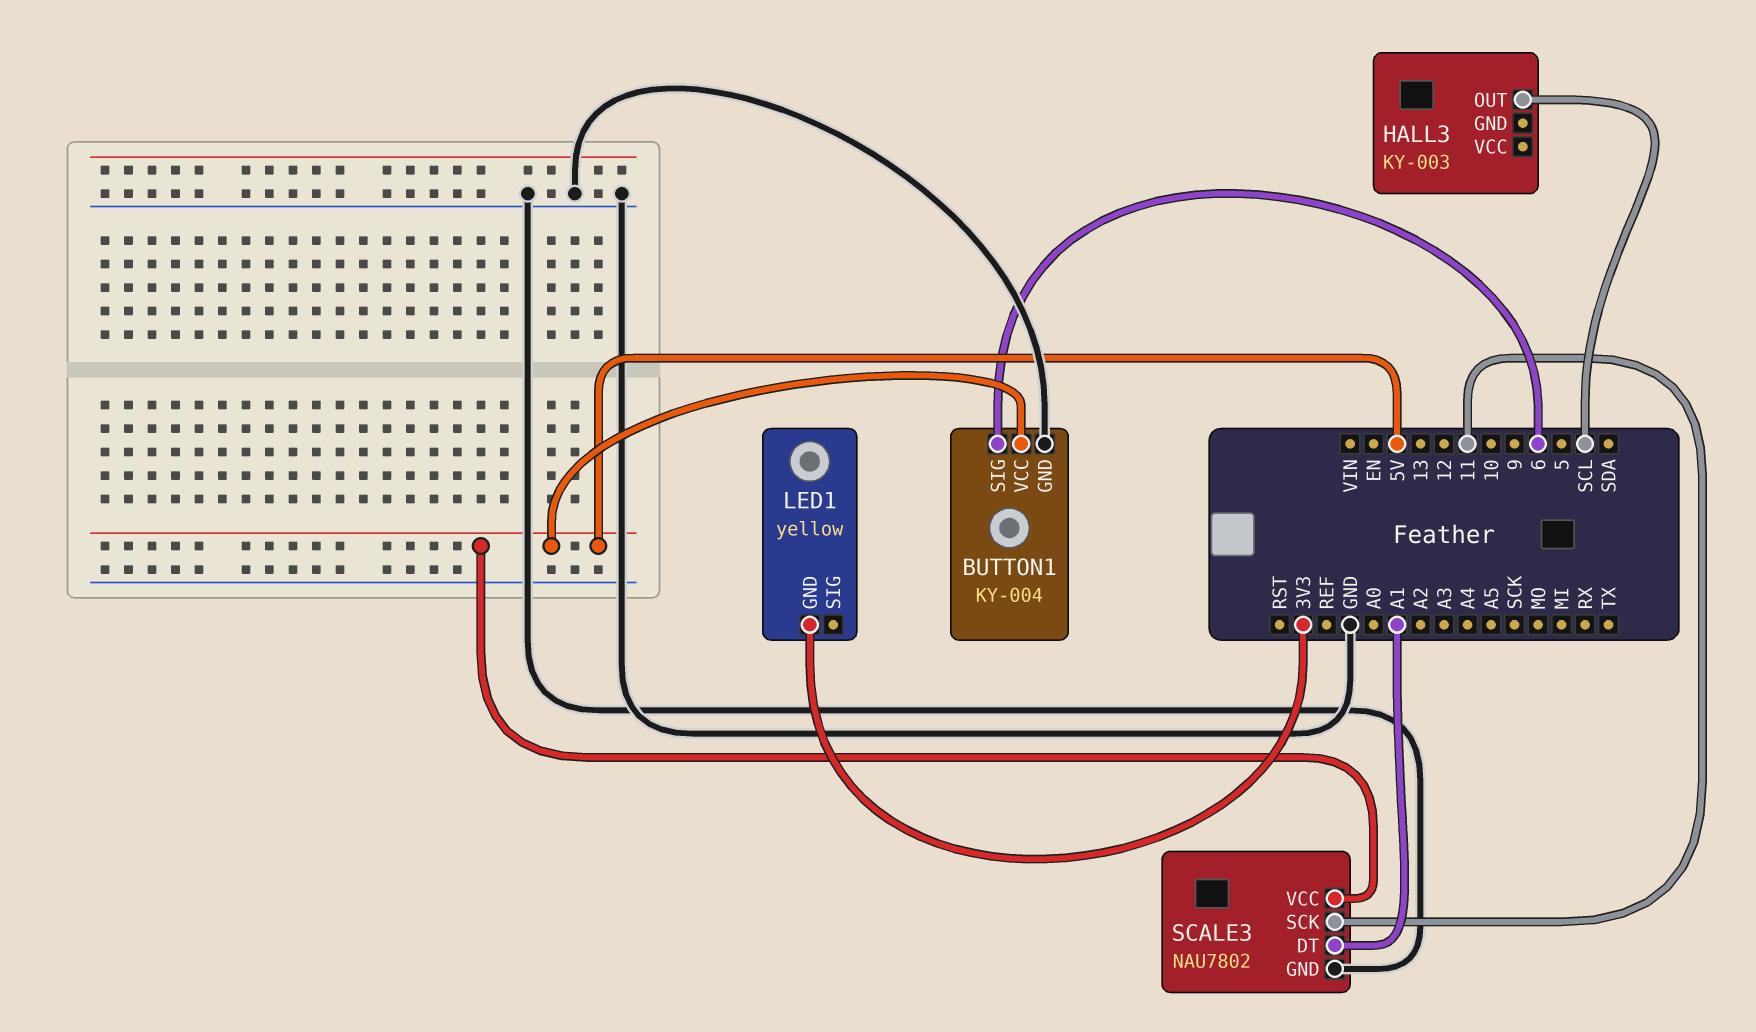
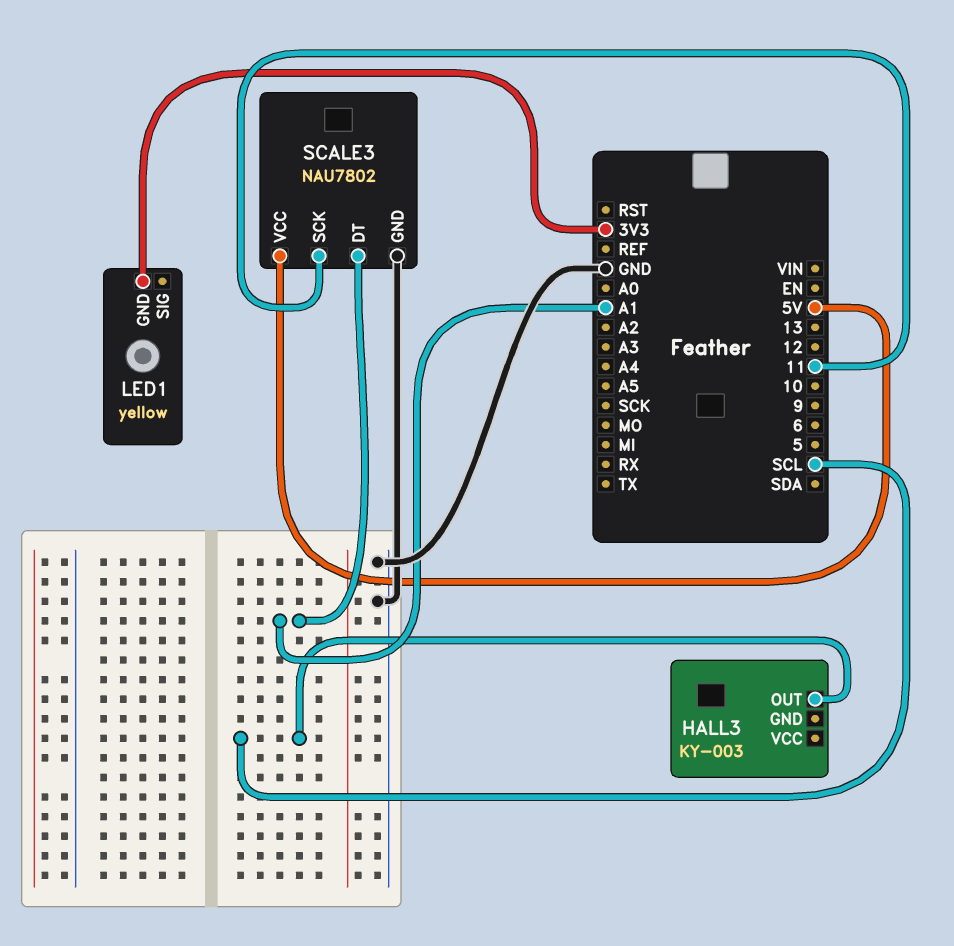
BUTTON1: KY-004 -> none
BUTTON1 pin GND: GND -> none
BUTTON1 pin SIG: 6 -> none
BUTTON1 pin VCC: 5V -> none

